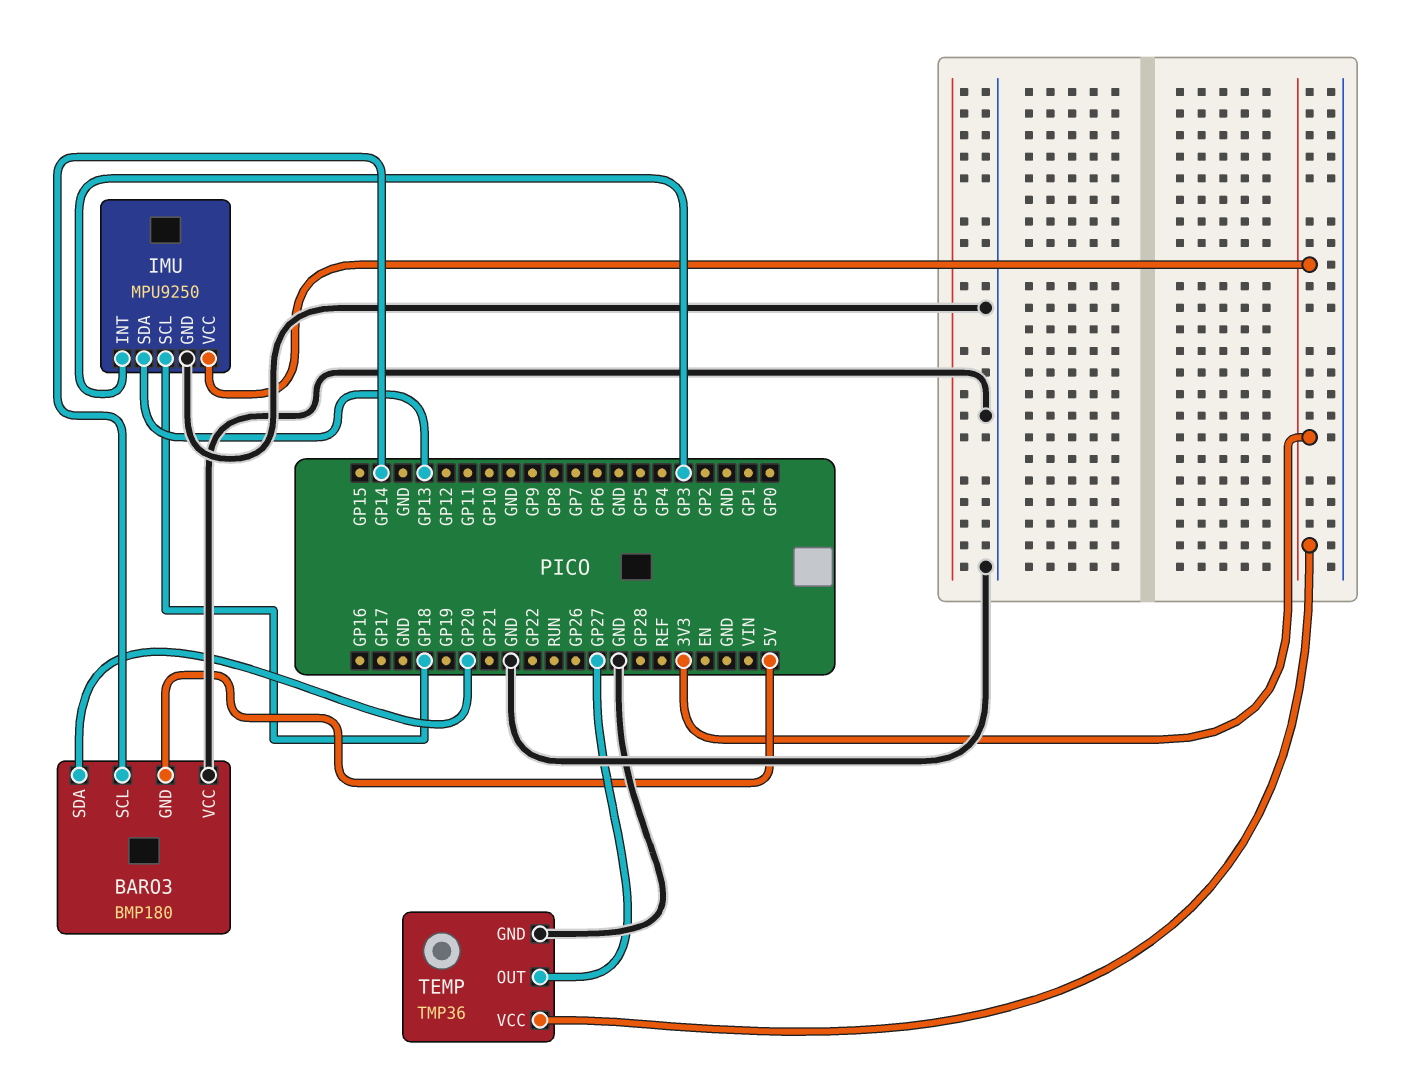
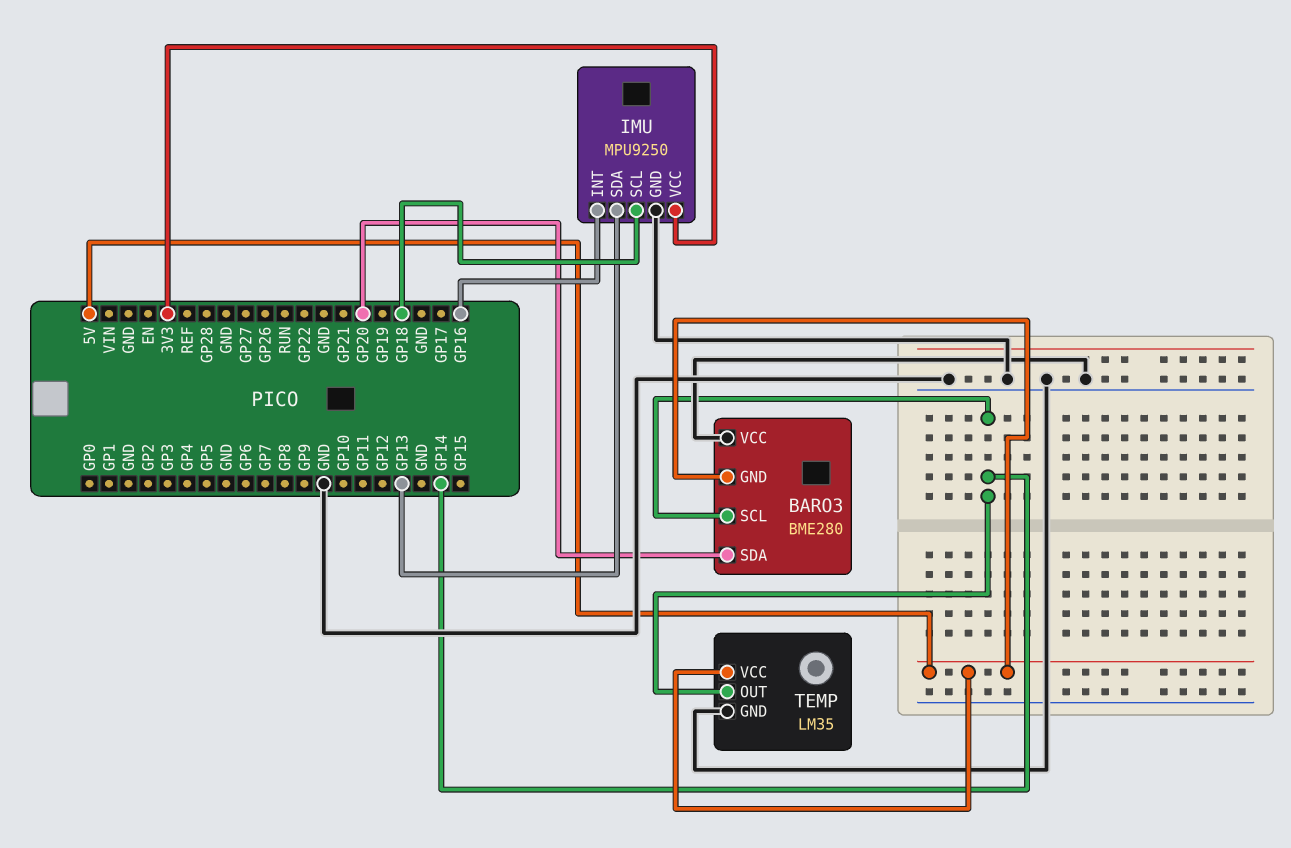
BARO3: BMP180 -> BME280
IMU pin INT: GP3 -> GP16
TEMP: TMP36 -> LM35
TEMP pin OUT: GP27 -> GP14
TEMP pin VCC: 3V3 -> 5V

